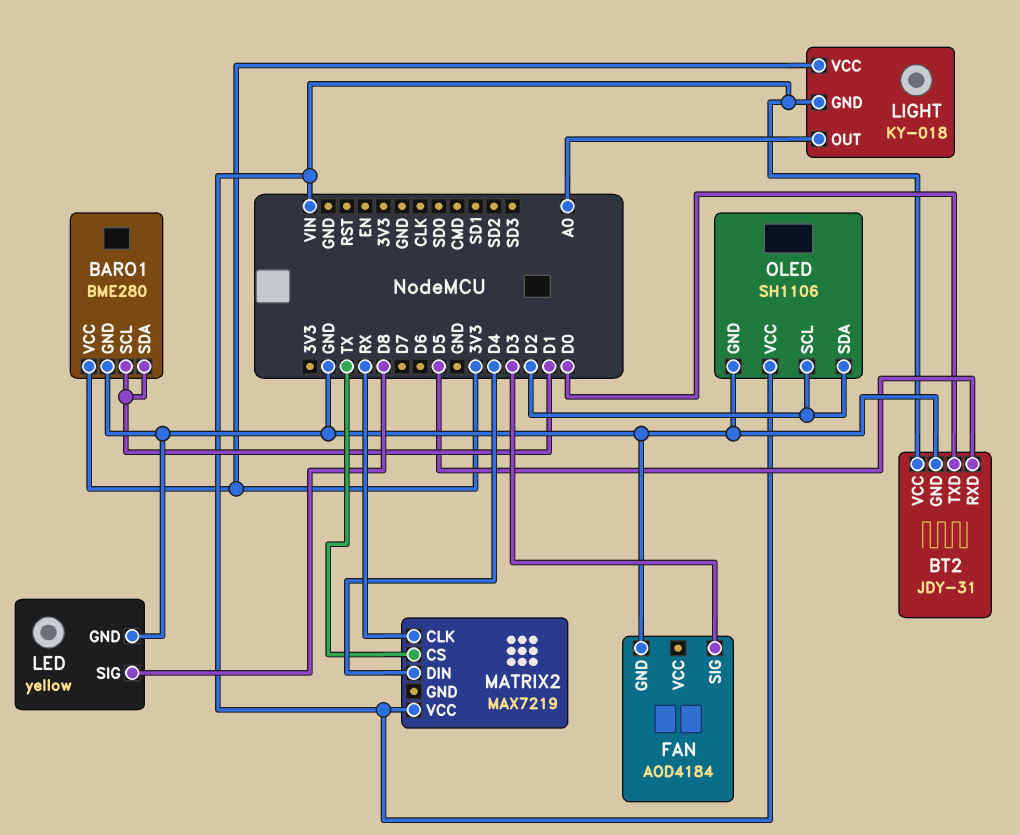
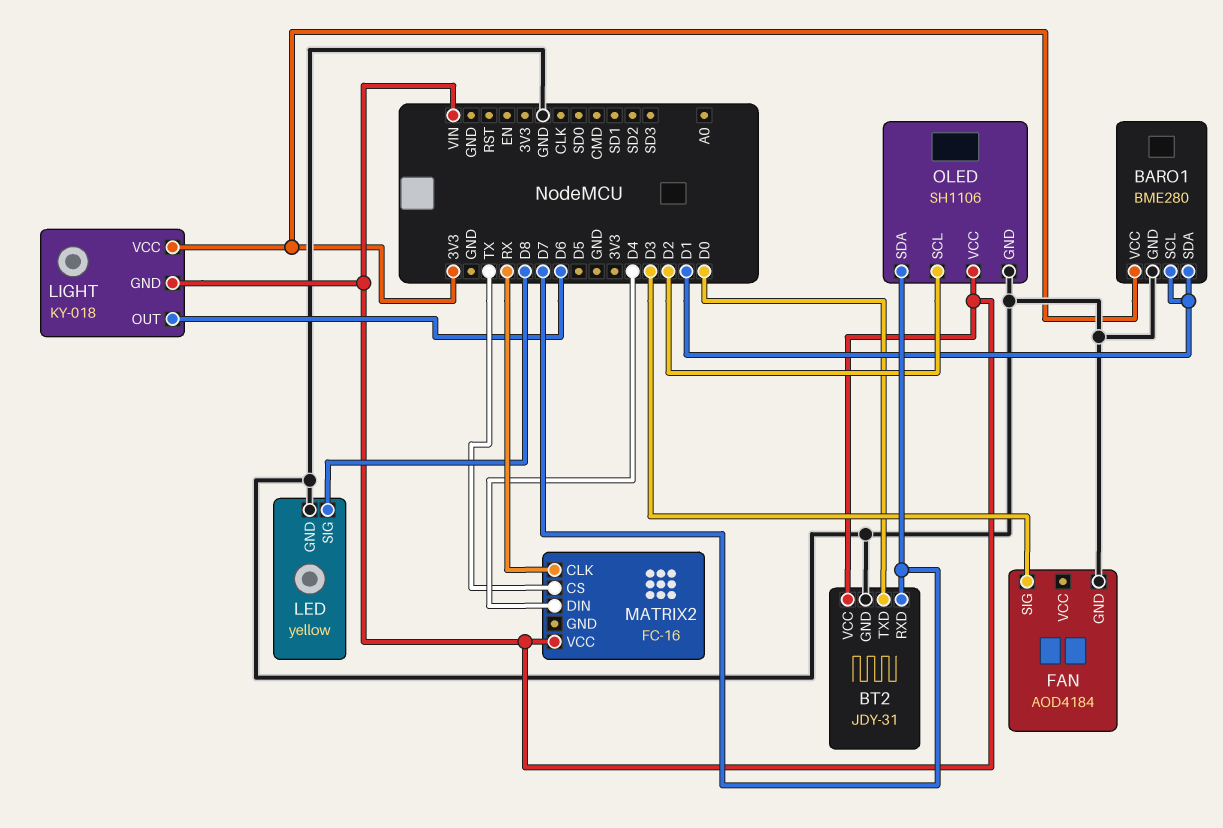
BT2 pin RXD: D5 -> D7
LIGHT pin OUT: A0 -> D6
MATRIX2: MAX7219 -> FC-16
OLED pin SDA: D2 -> D7

